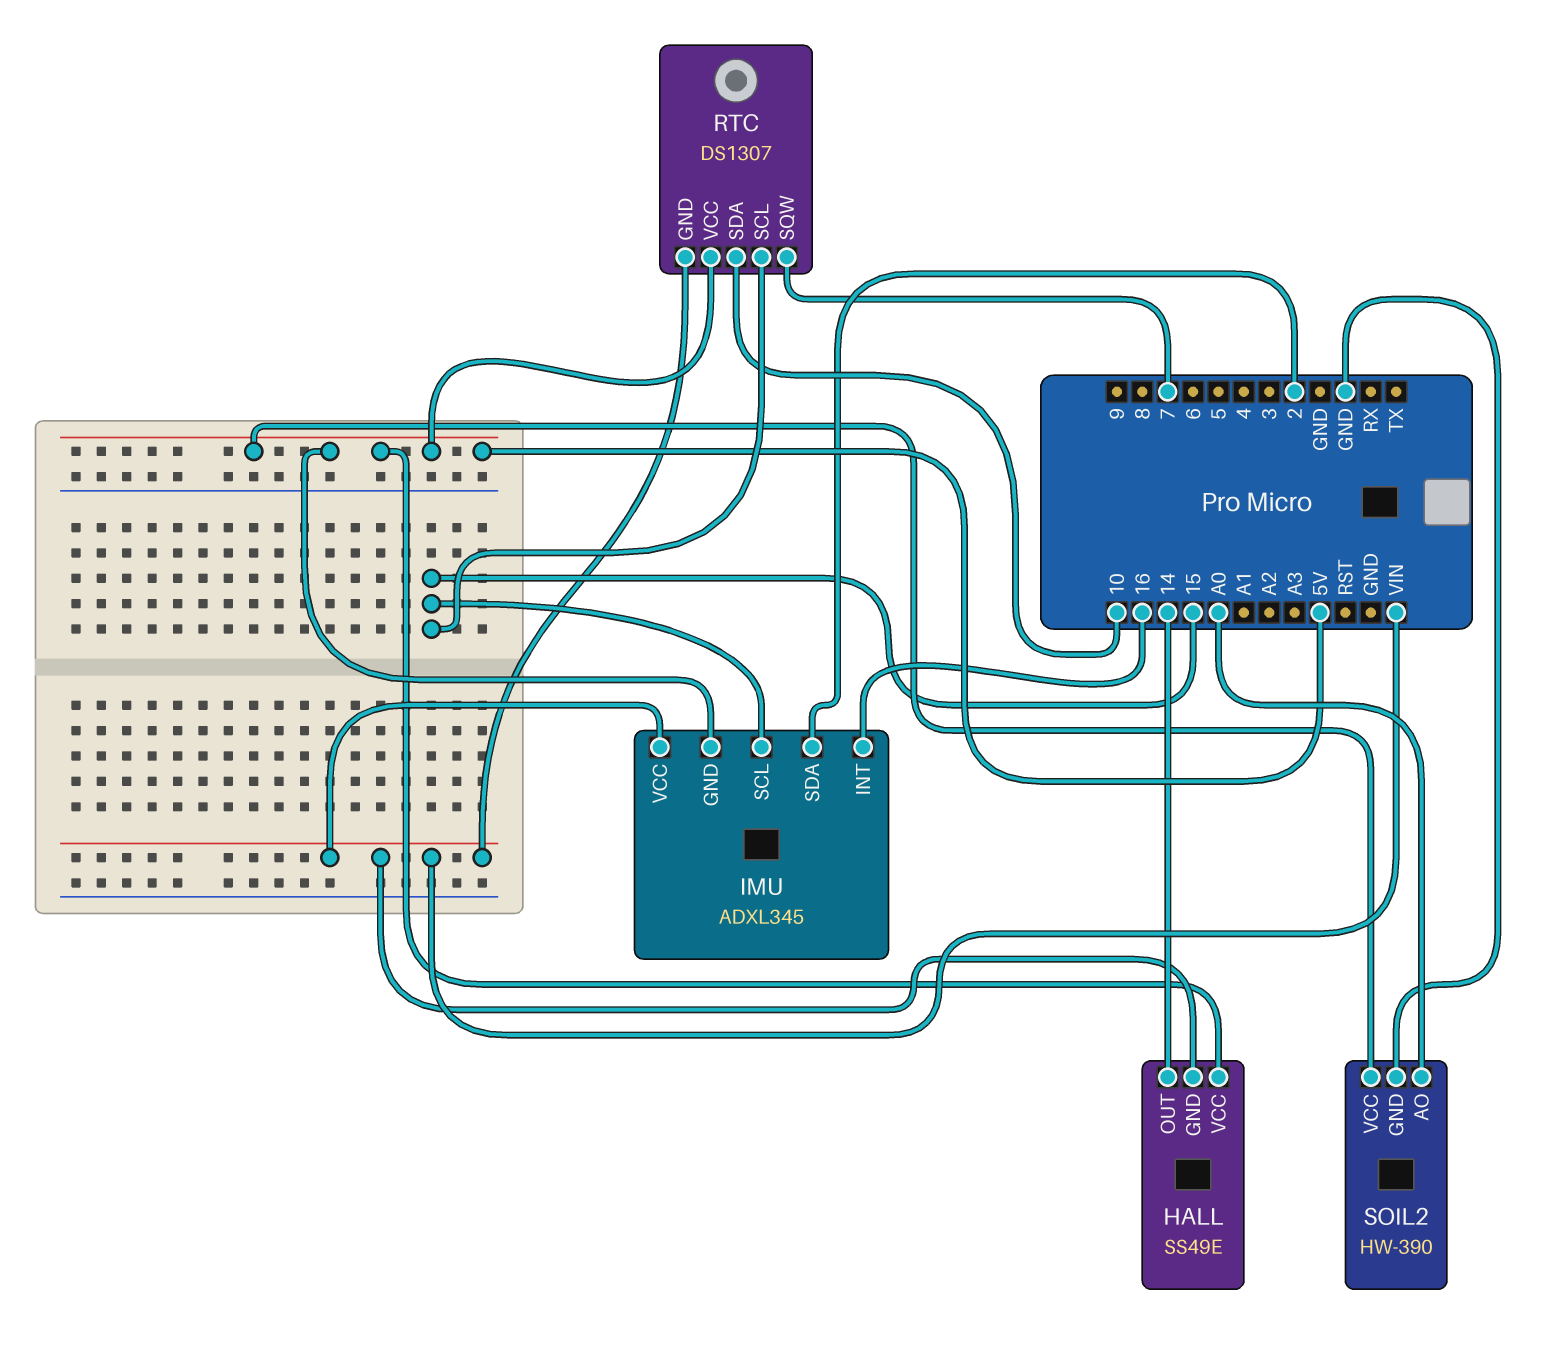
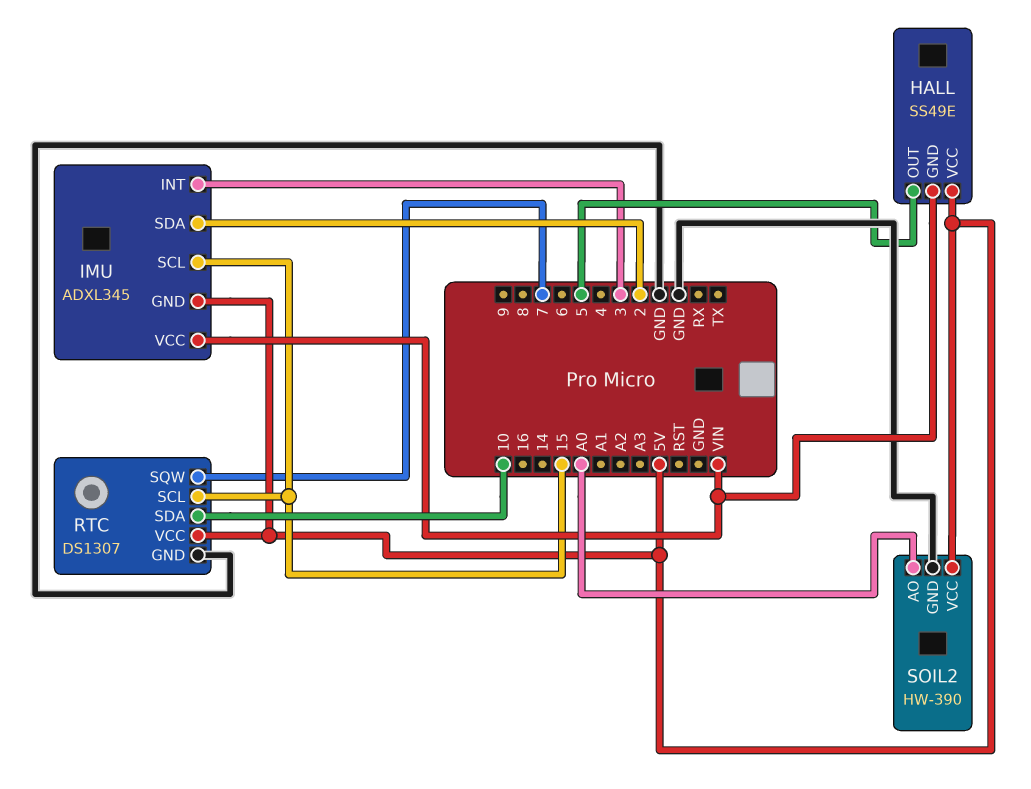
HALL pin OUT: 14 -> 5
IMU pin INT: 16 -> 3
RTC pin GND: VIN -> GND

